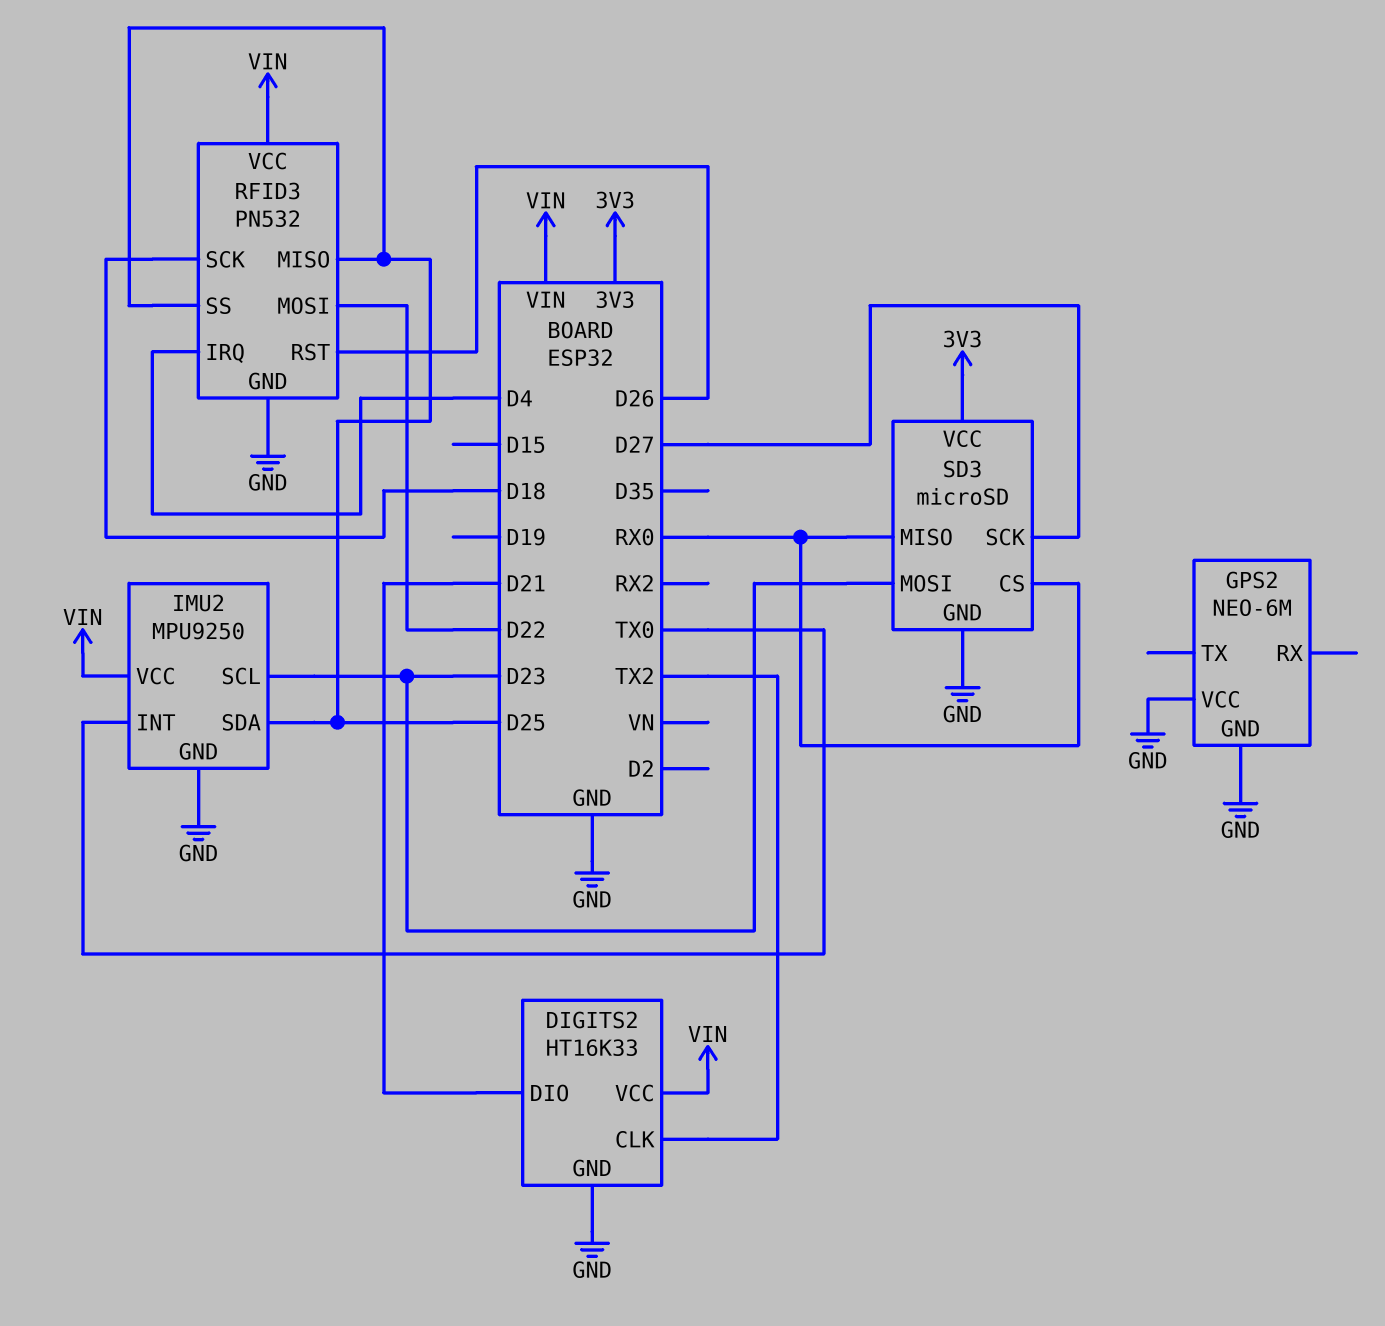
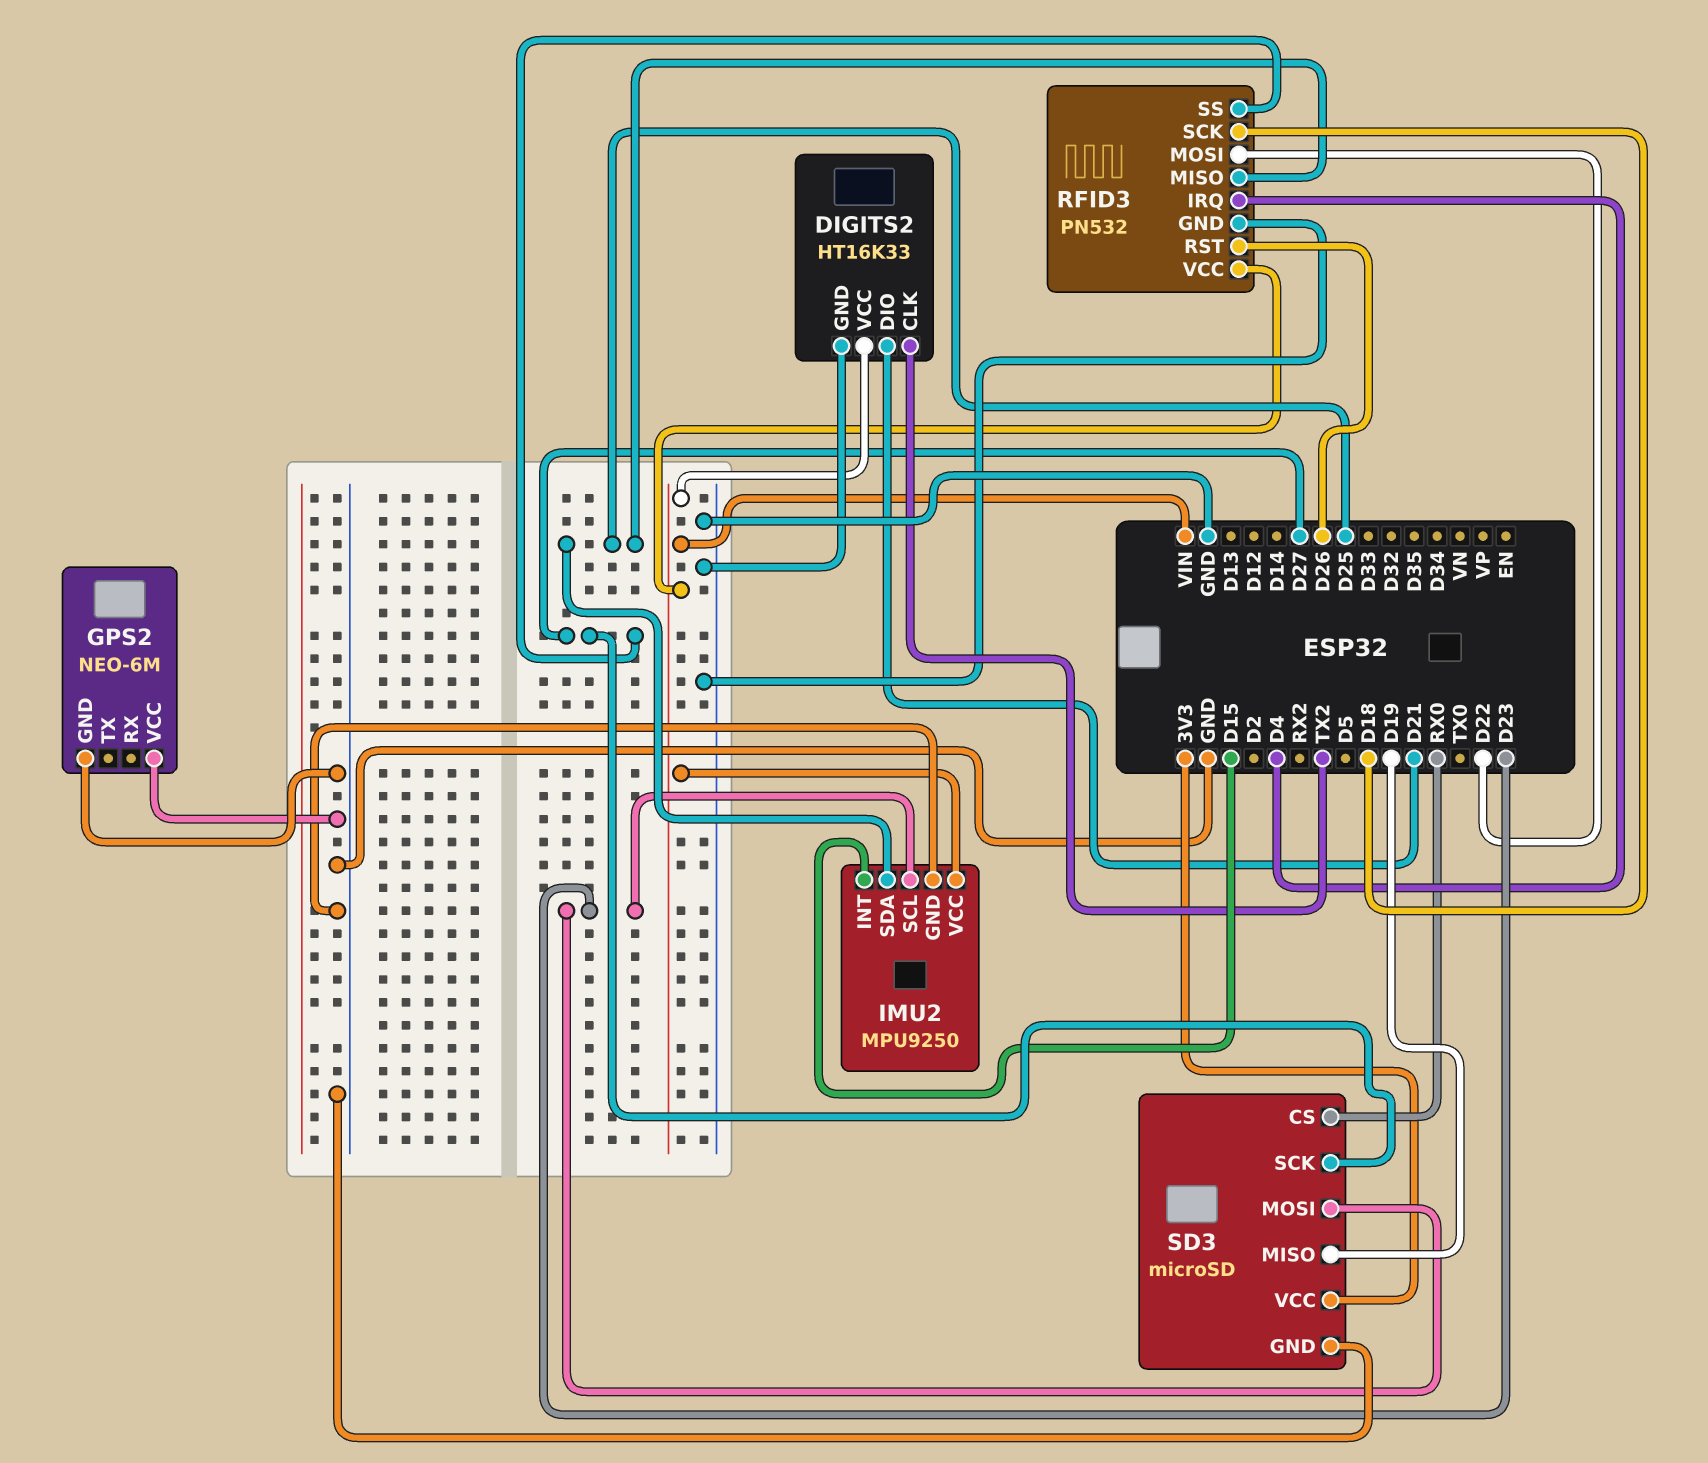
IMU2 pin INT: TX0 -> D15
RFID3 pin SS: D25 -> D27
SD3 pin MISO: RX0 -> D19

